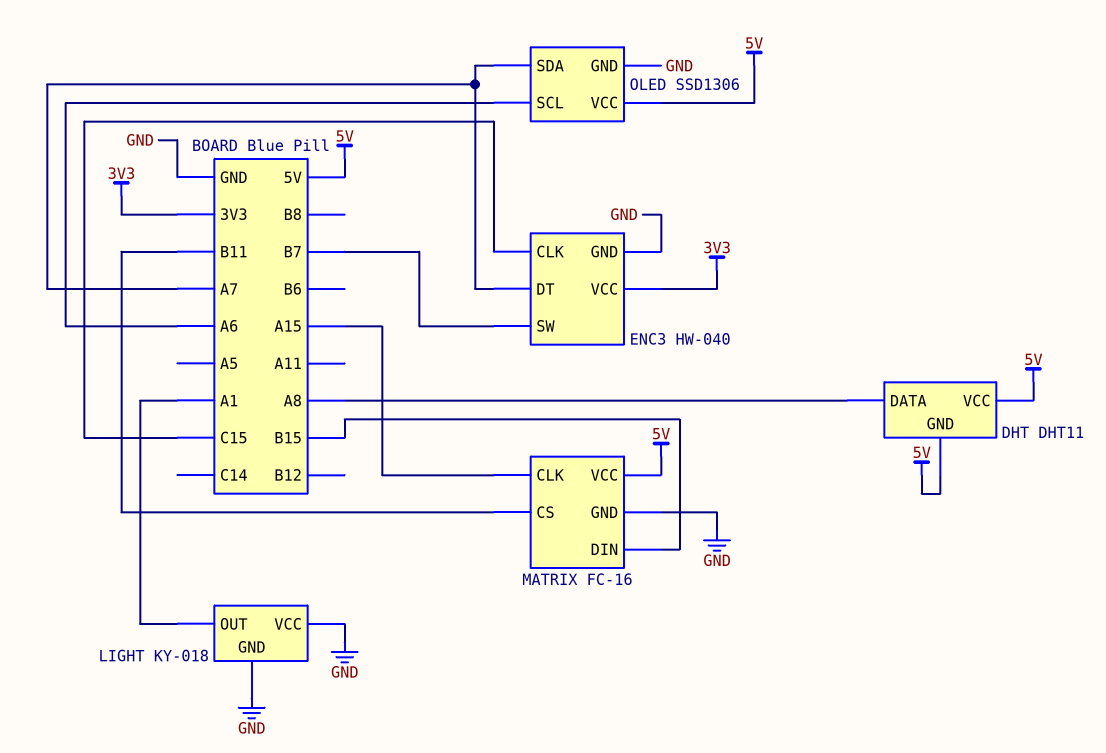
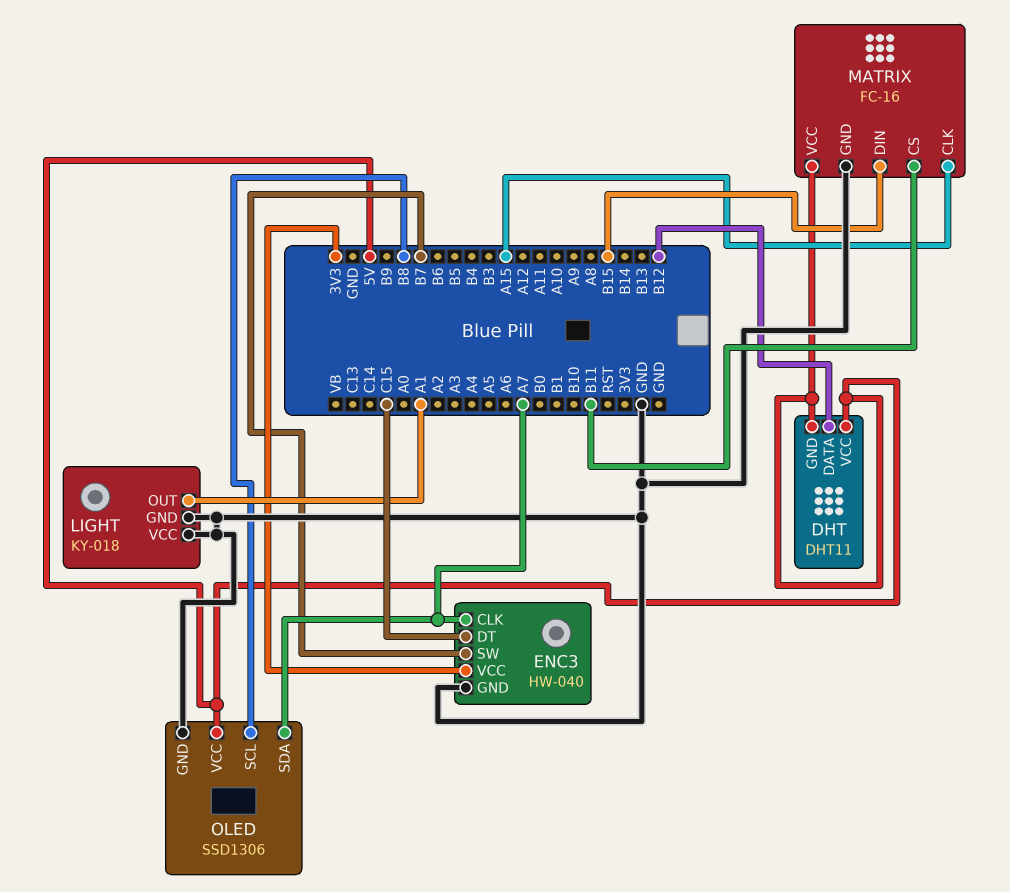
DHT pin DATA: A8 -> B12
ENC3 pin CLK: C15 -> A7
ENC3 pin DT: A7 -> C15
OLED pin SCL: A6 -> B8

